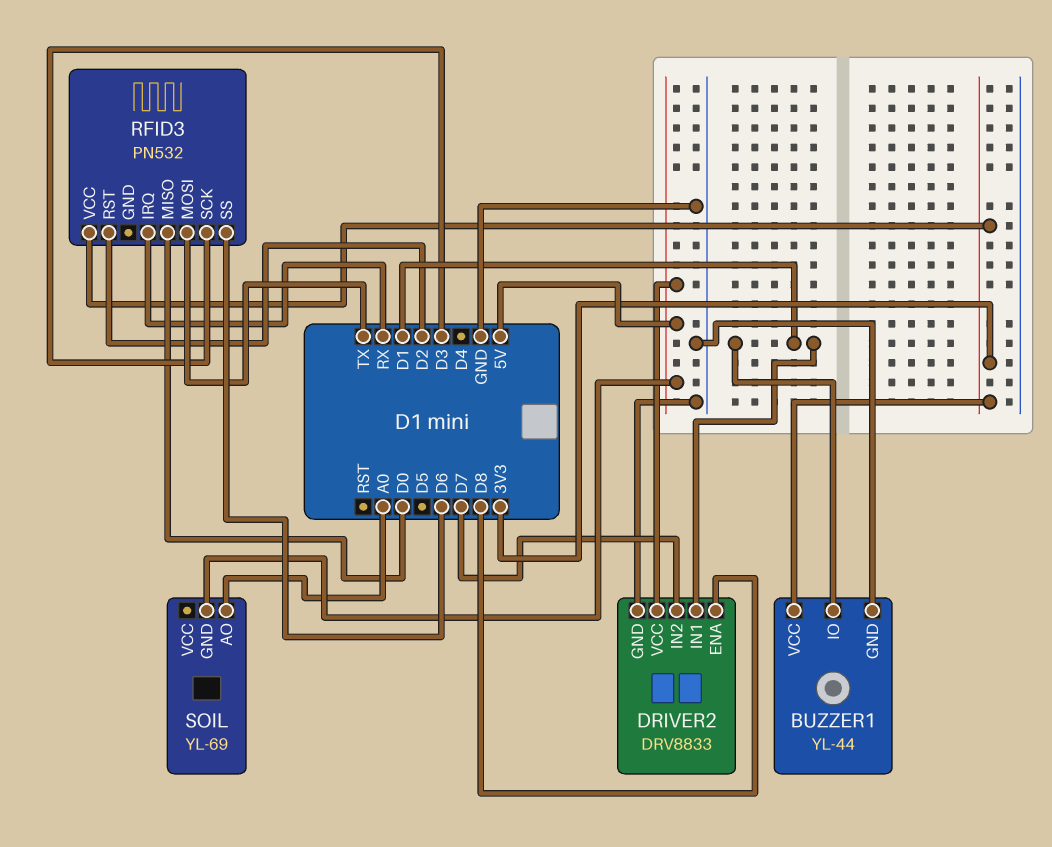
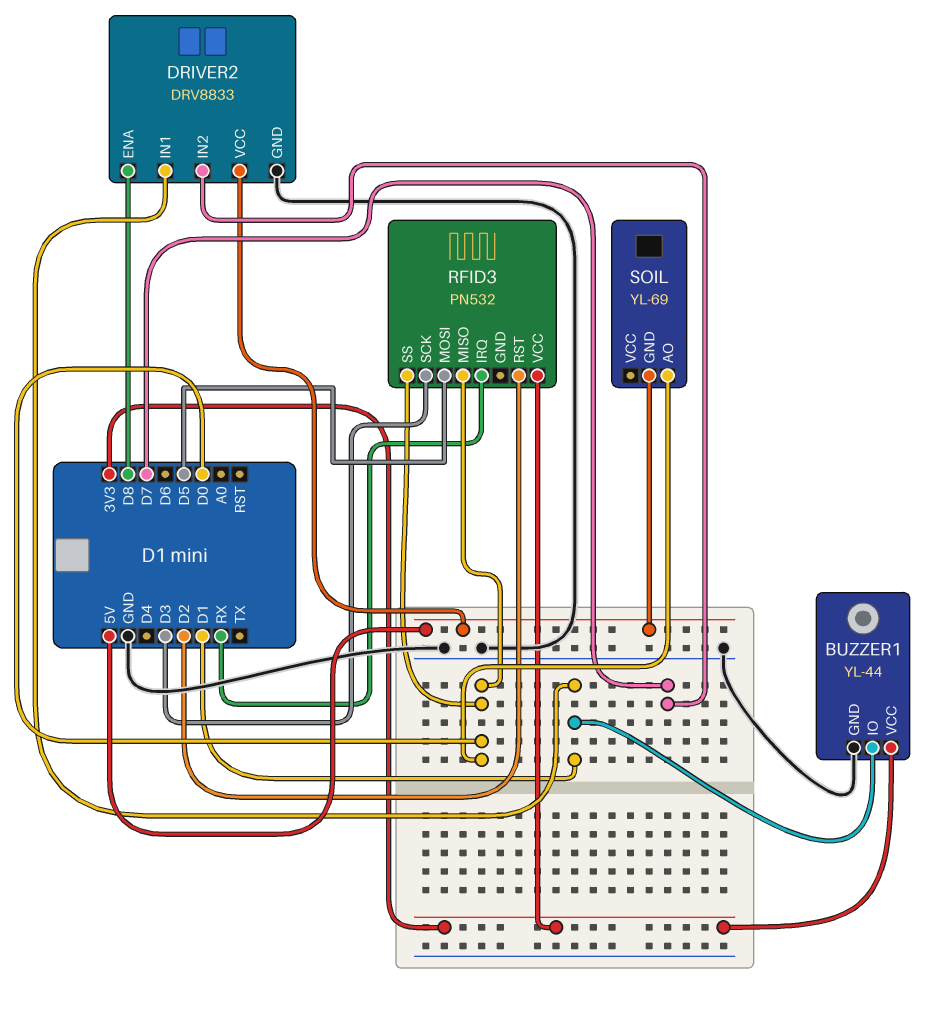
RFID3 pin MOSI: TX -> D5
RFID3 pin SS: D6 -> D0
SOIL pin AO: A0 -> D0

